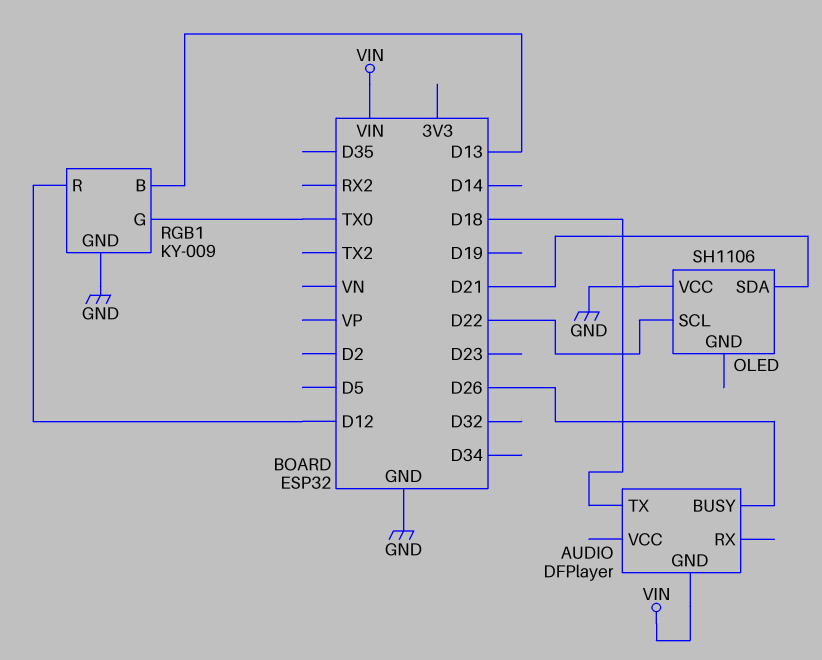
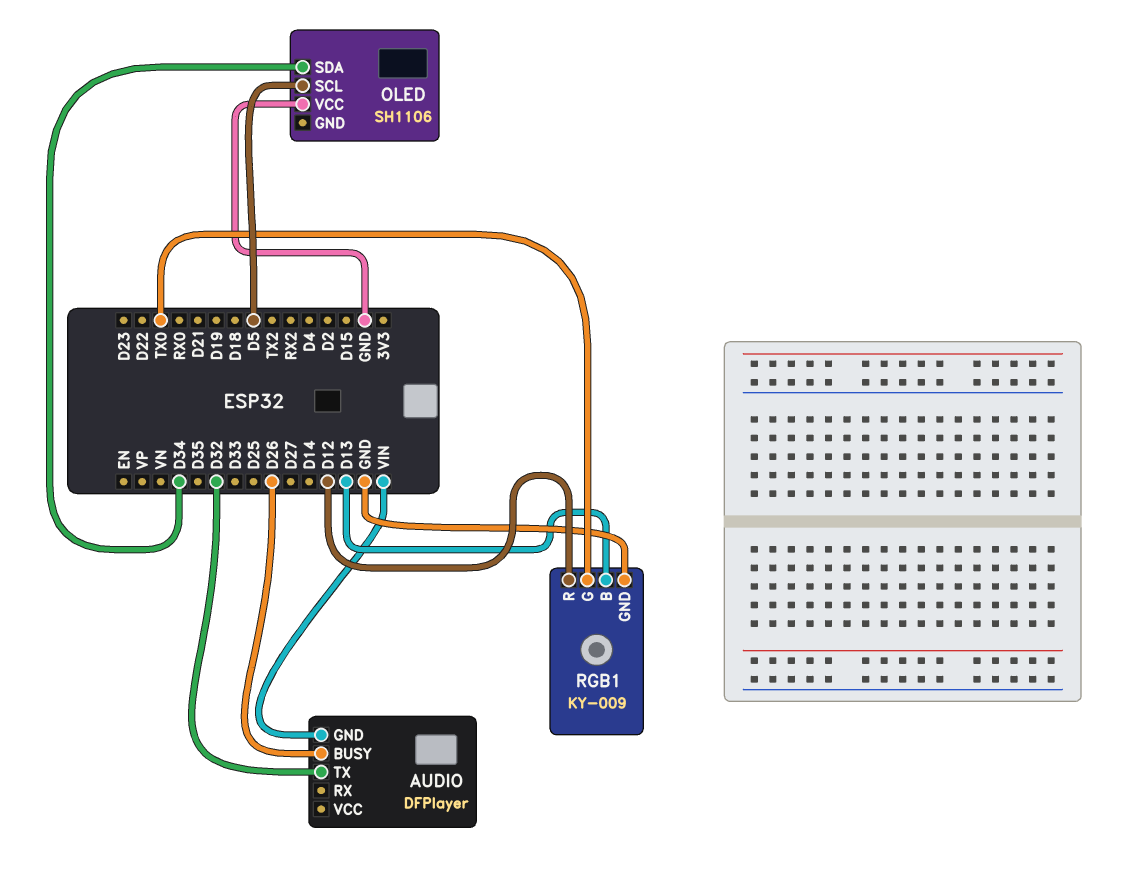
AUDIO pin TX: D18 -> D32
OLED pin SCL: D22 -> D5
OLED pin SDA: D21 -> D34

